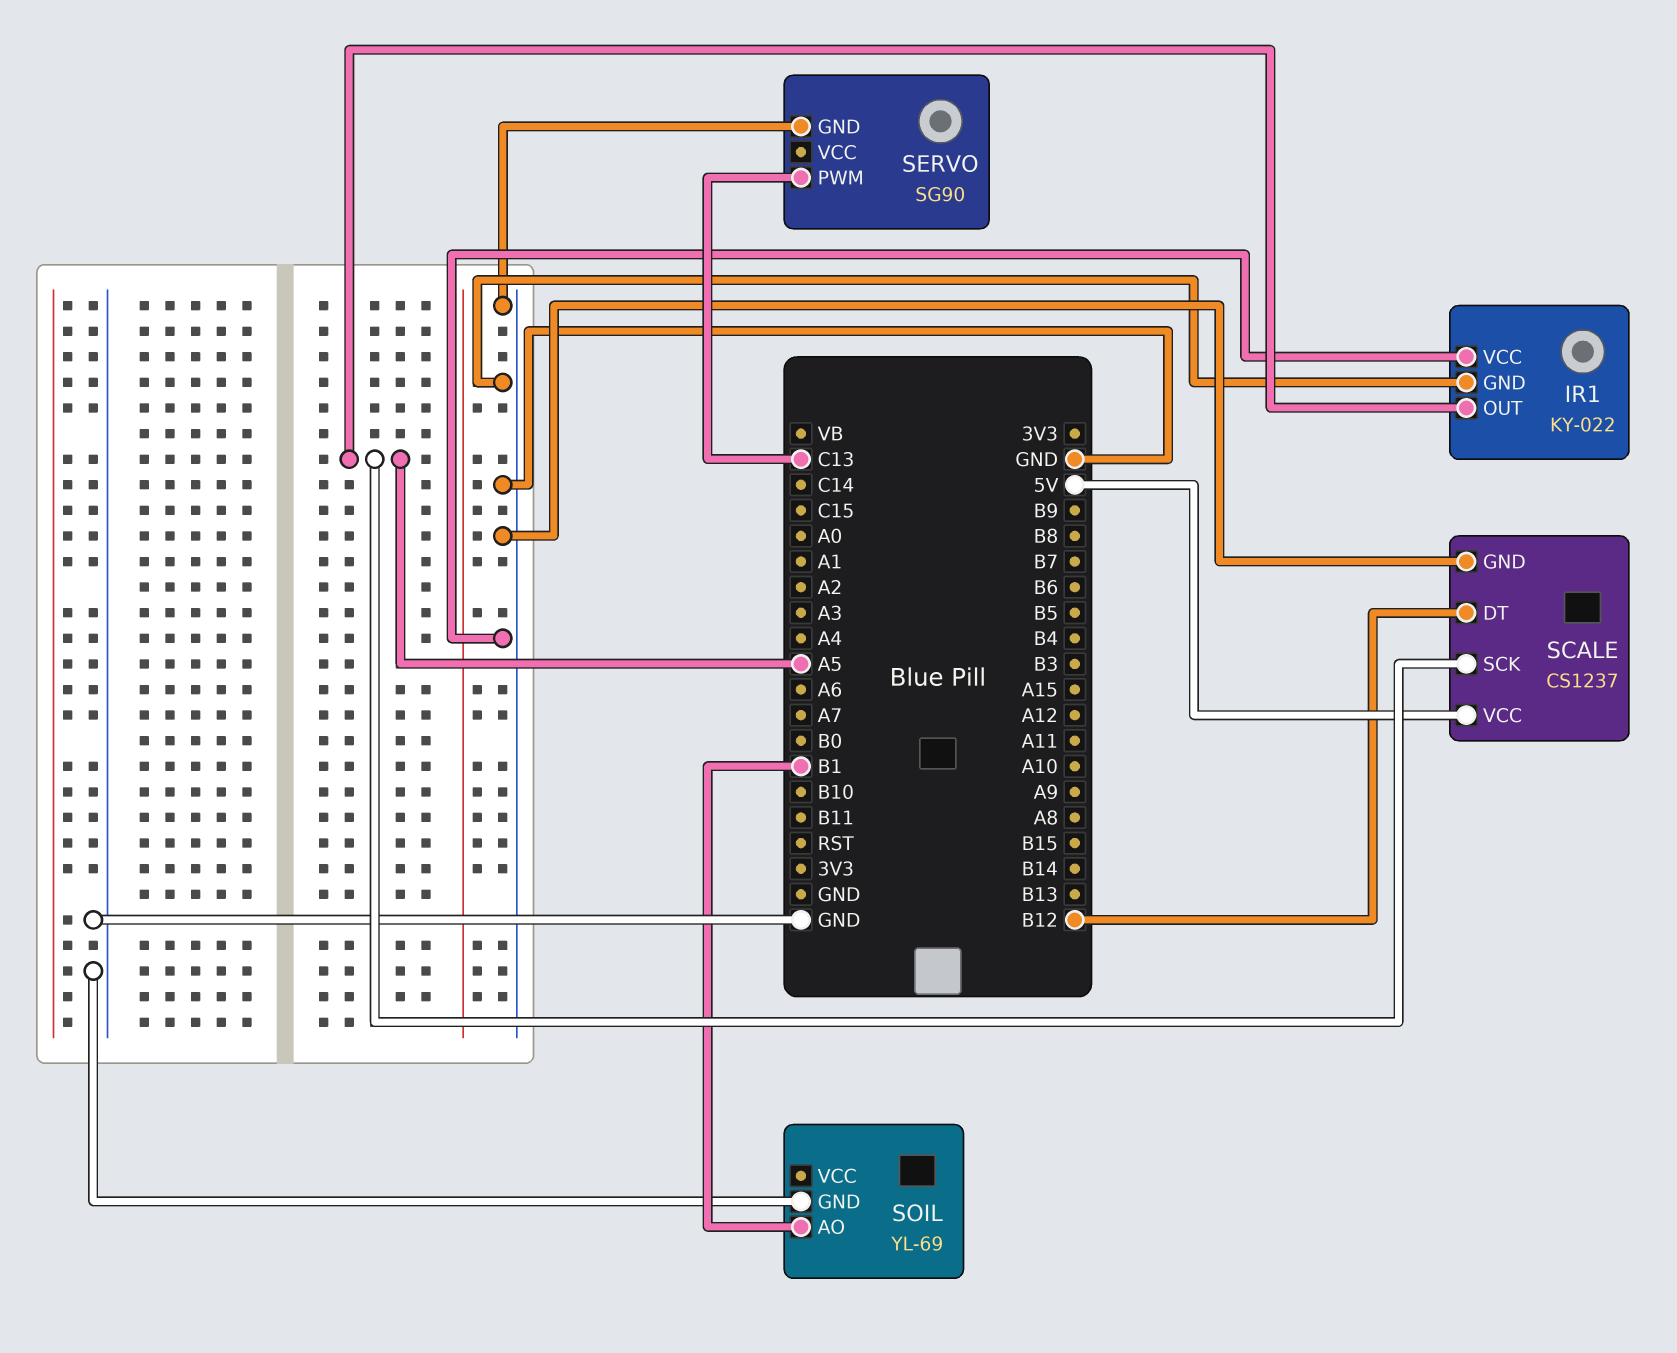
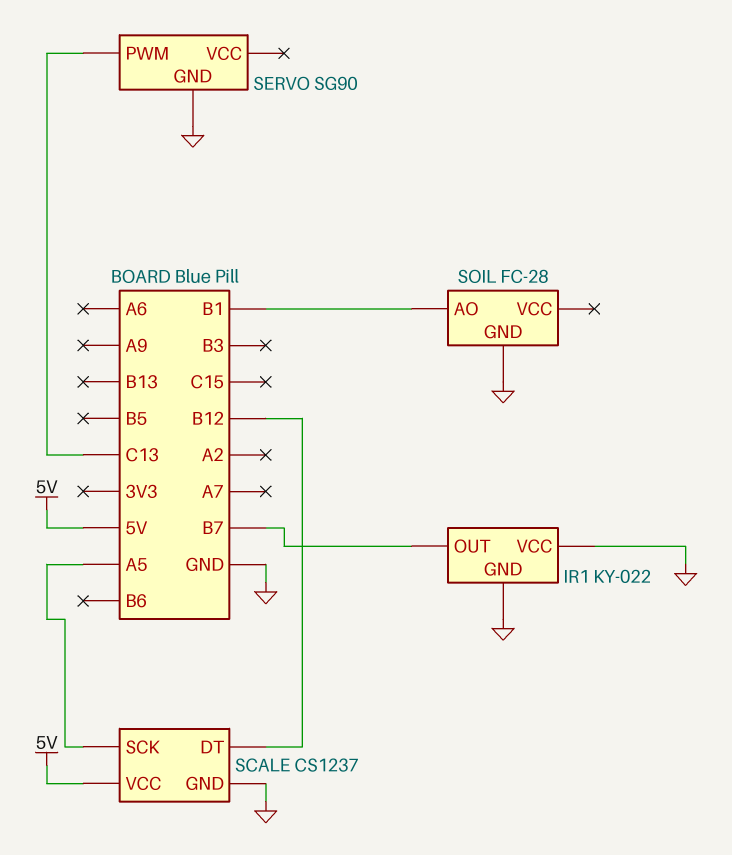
IR1 pin OUT: A5 -> B7
SOIL: YL-69 -> FC-28

